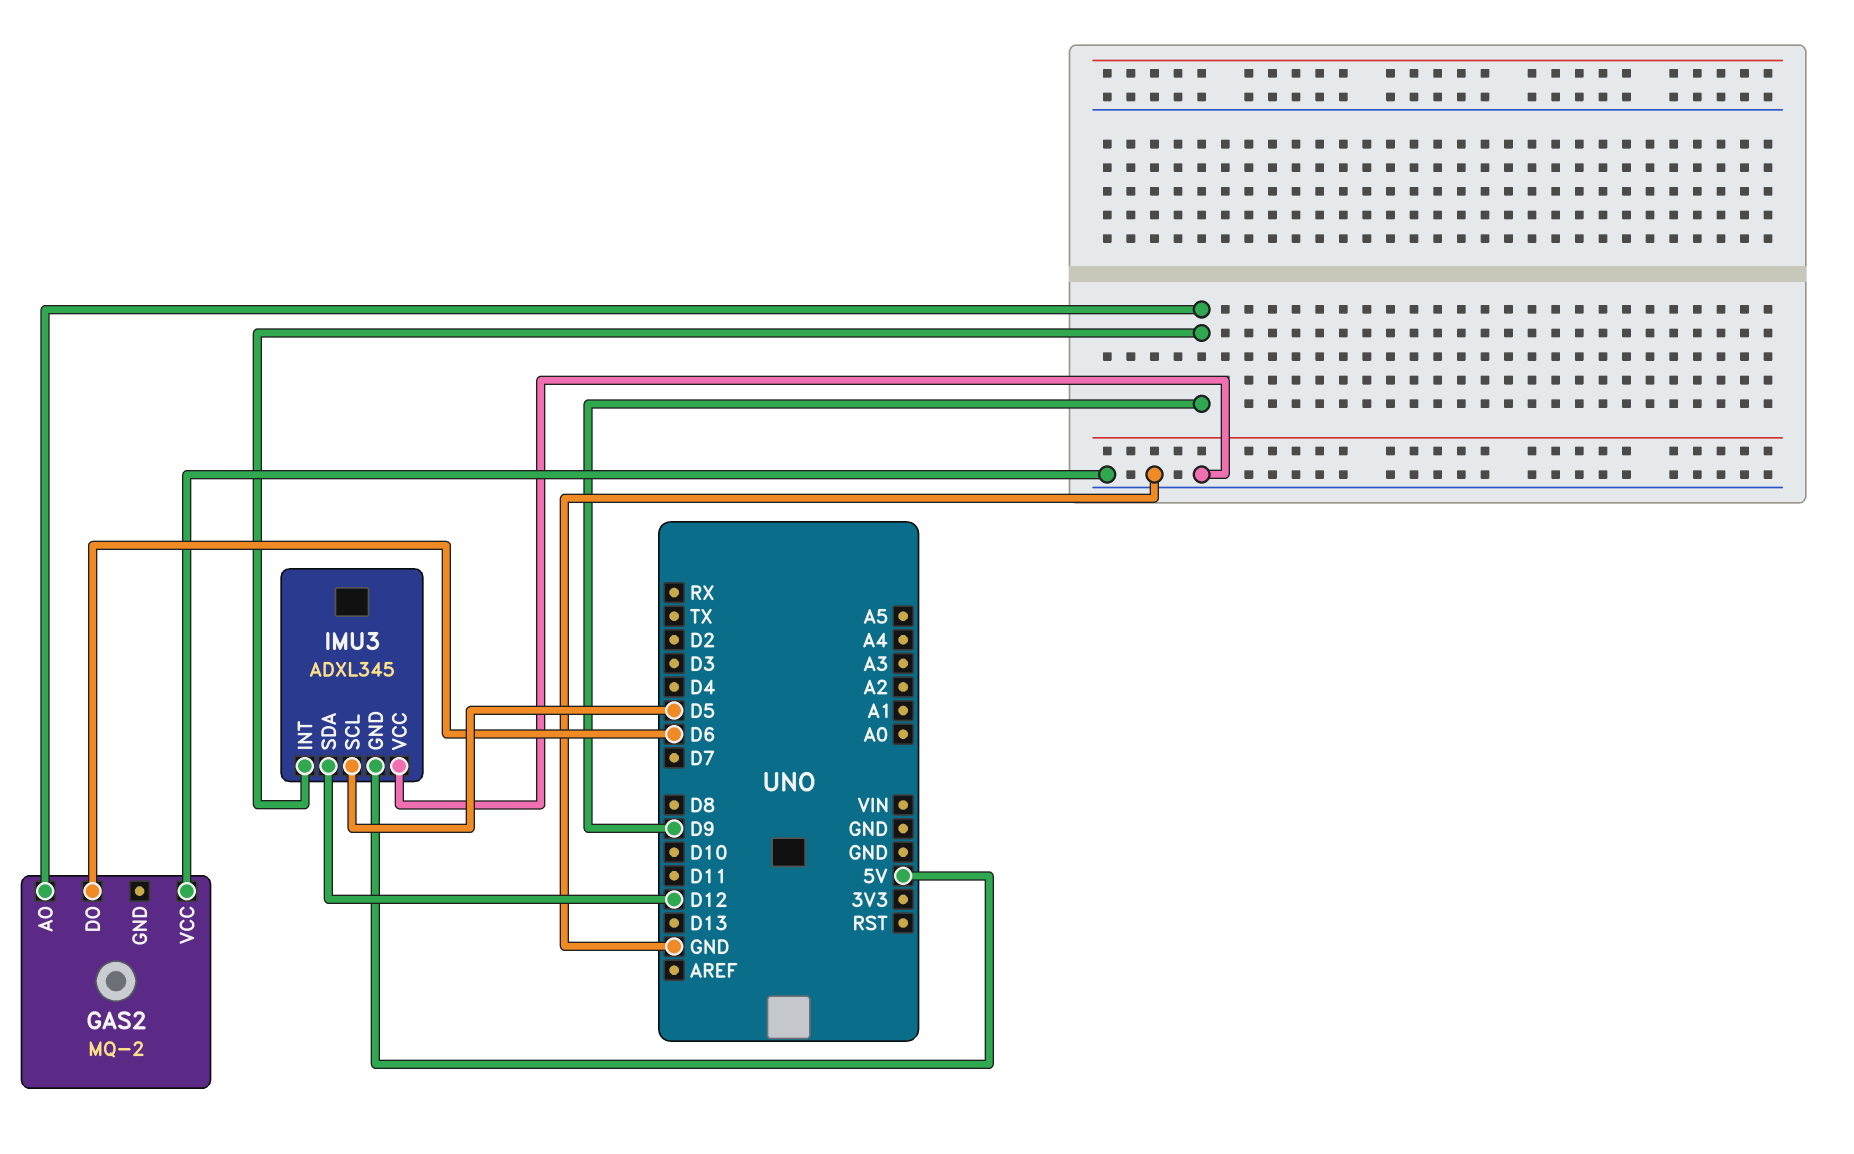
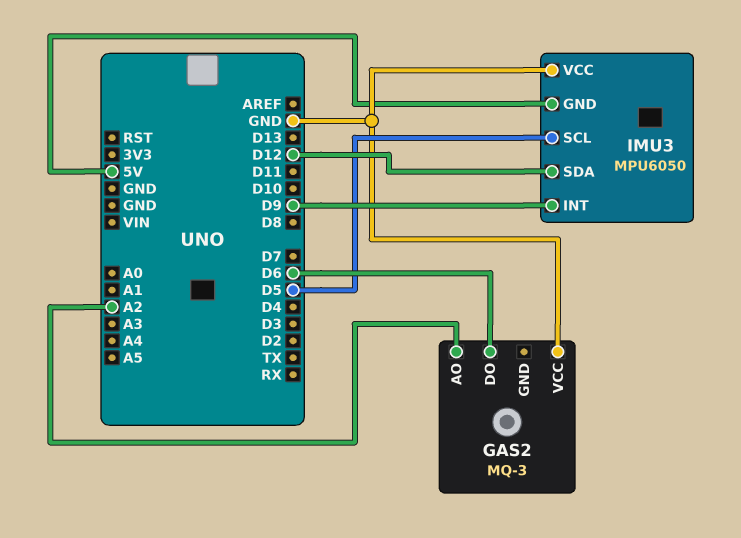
GAS2: MQ-2 -> MQ-3
GAS2 pin AO: D9 -> A2
IMU3: ADXL345 -> MPU6050

